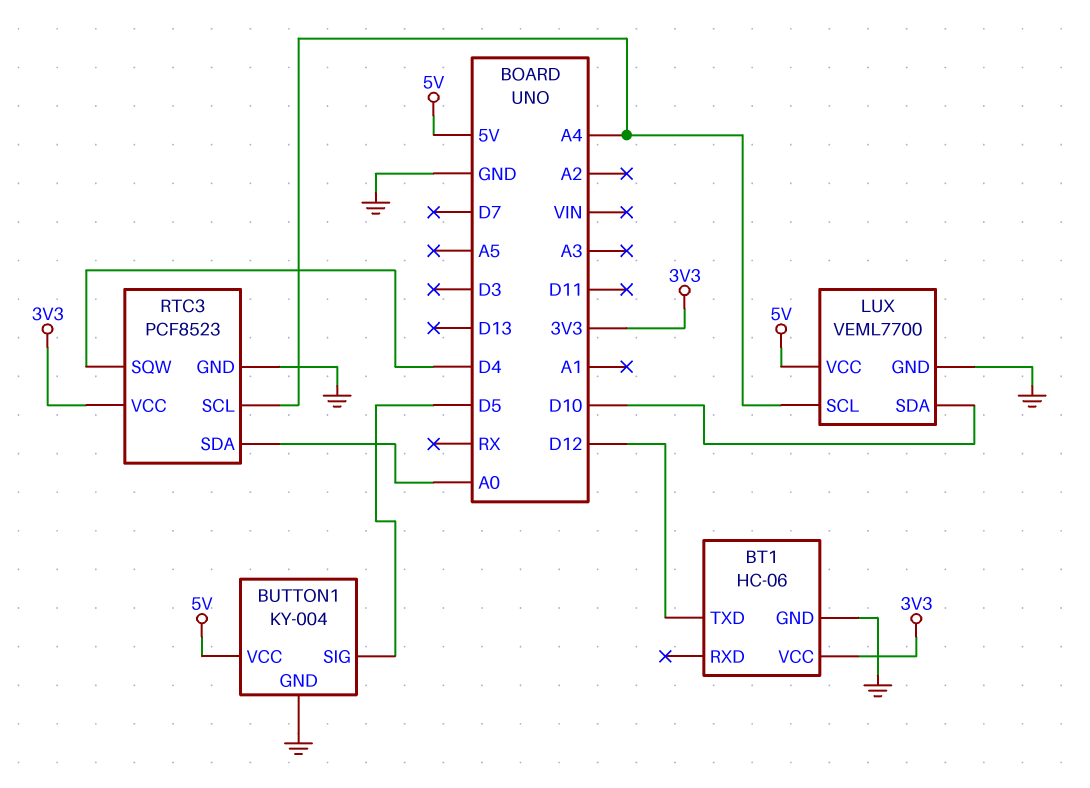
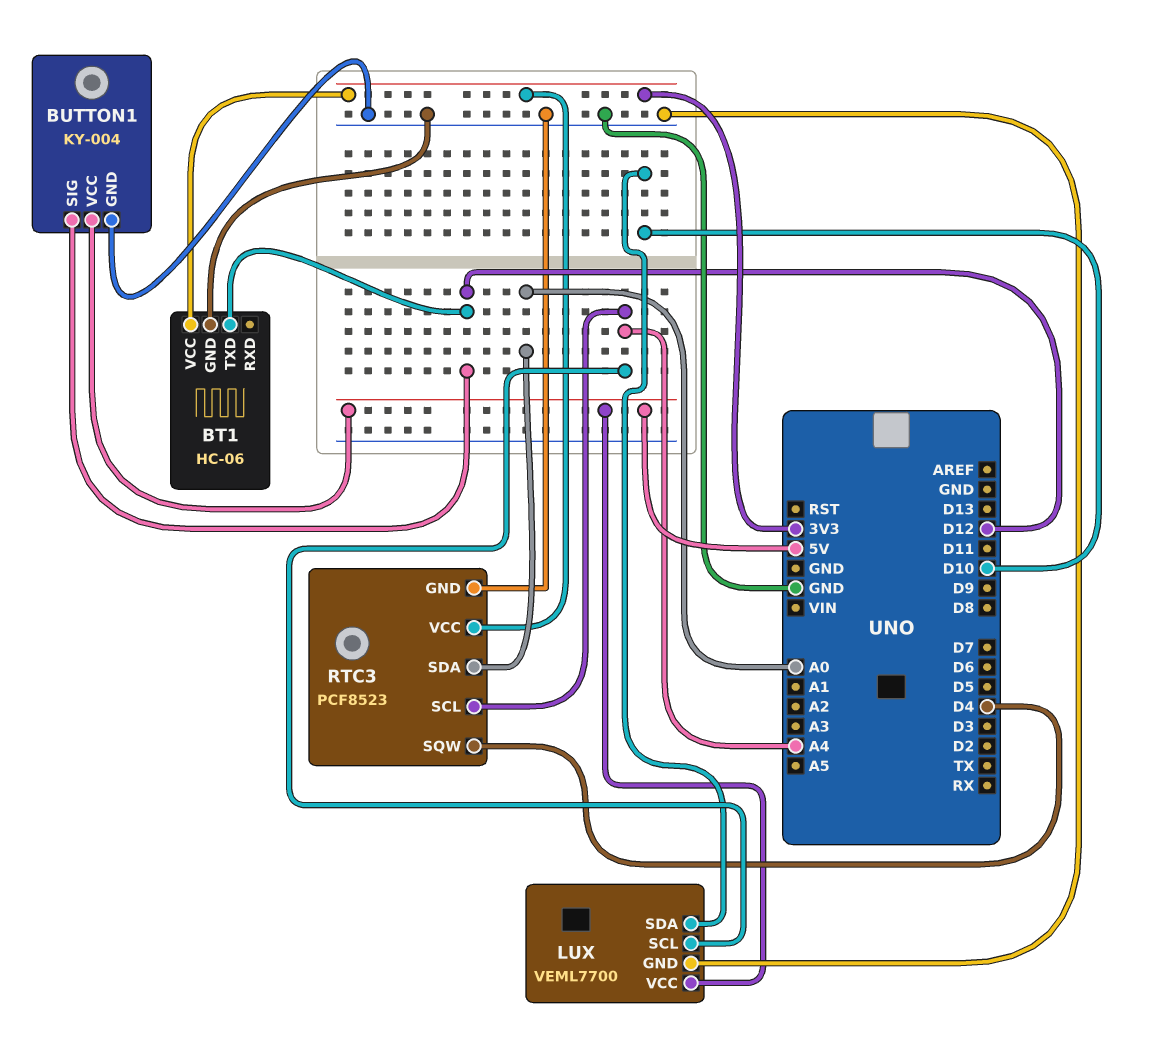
BUTTON1 pin SIG: D5 -> D12

